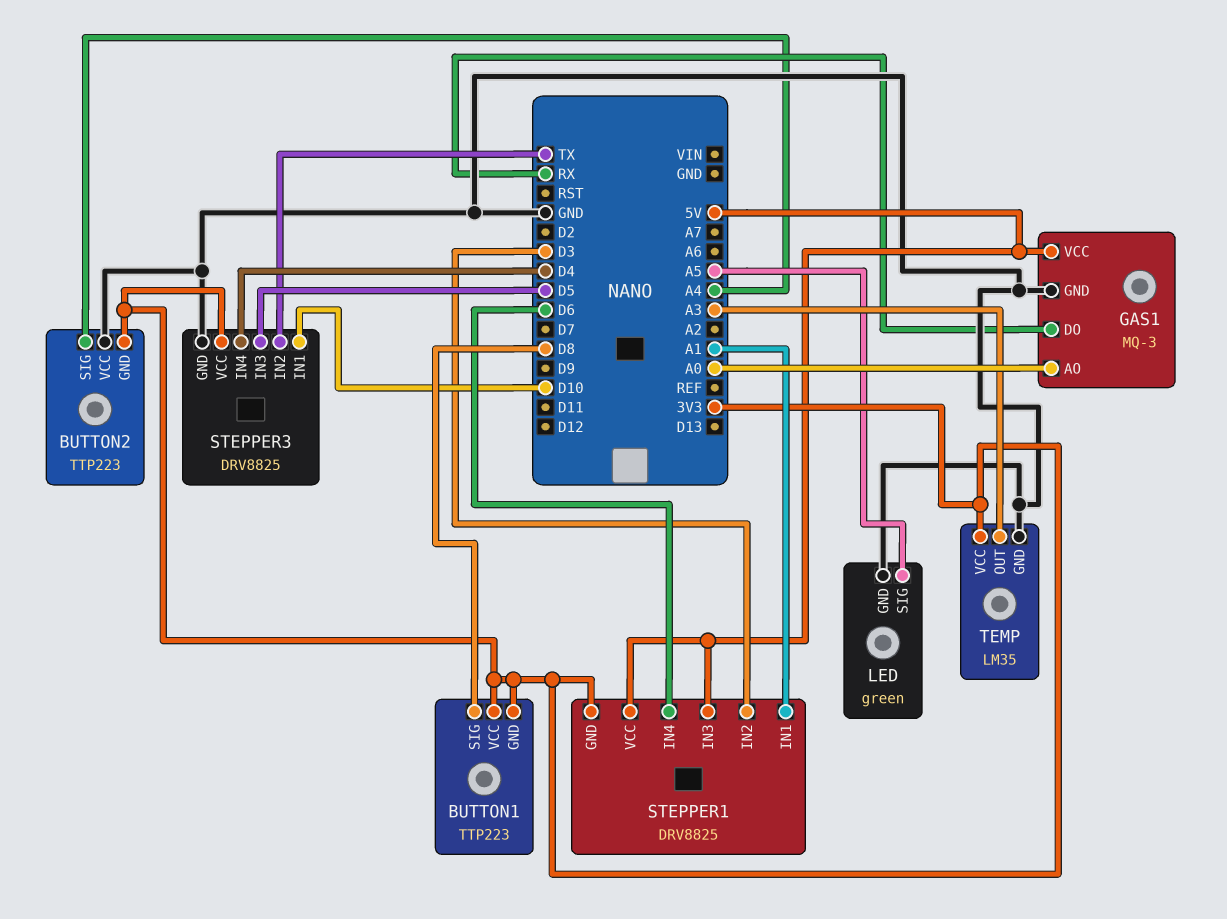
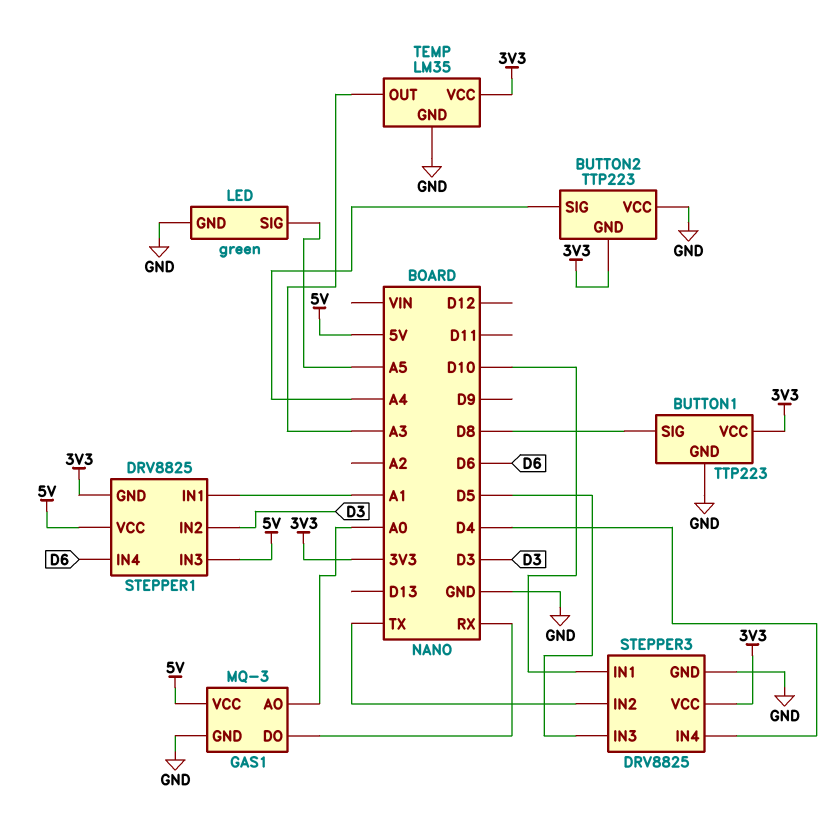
BUTTON1 pin GND: 3V3 -> GND

